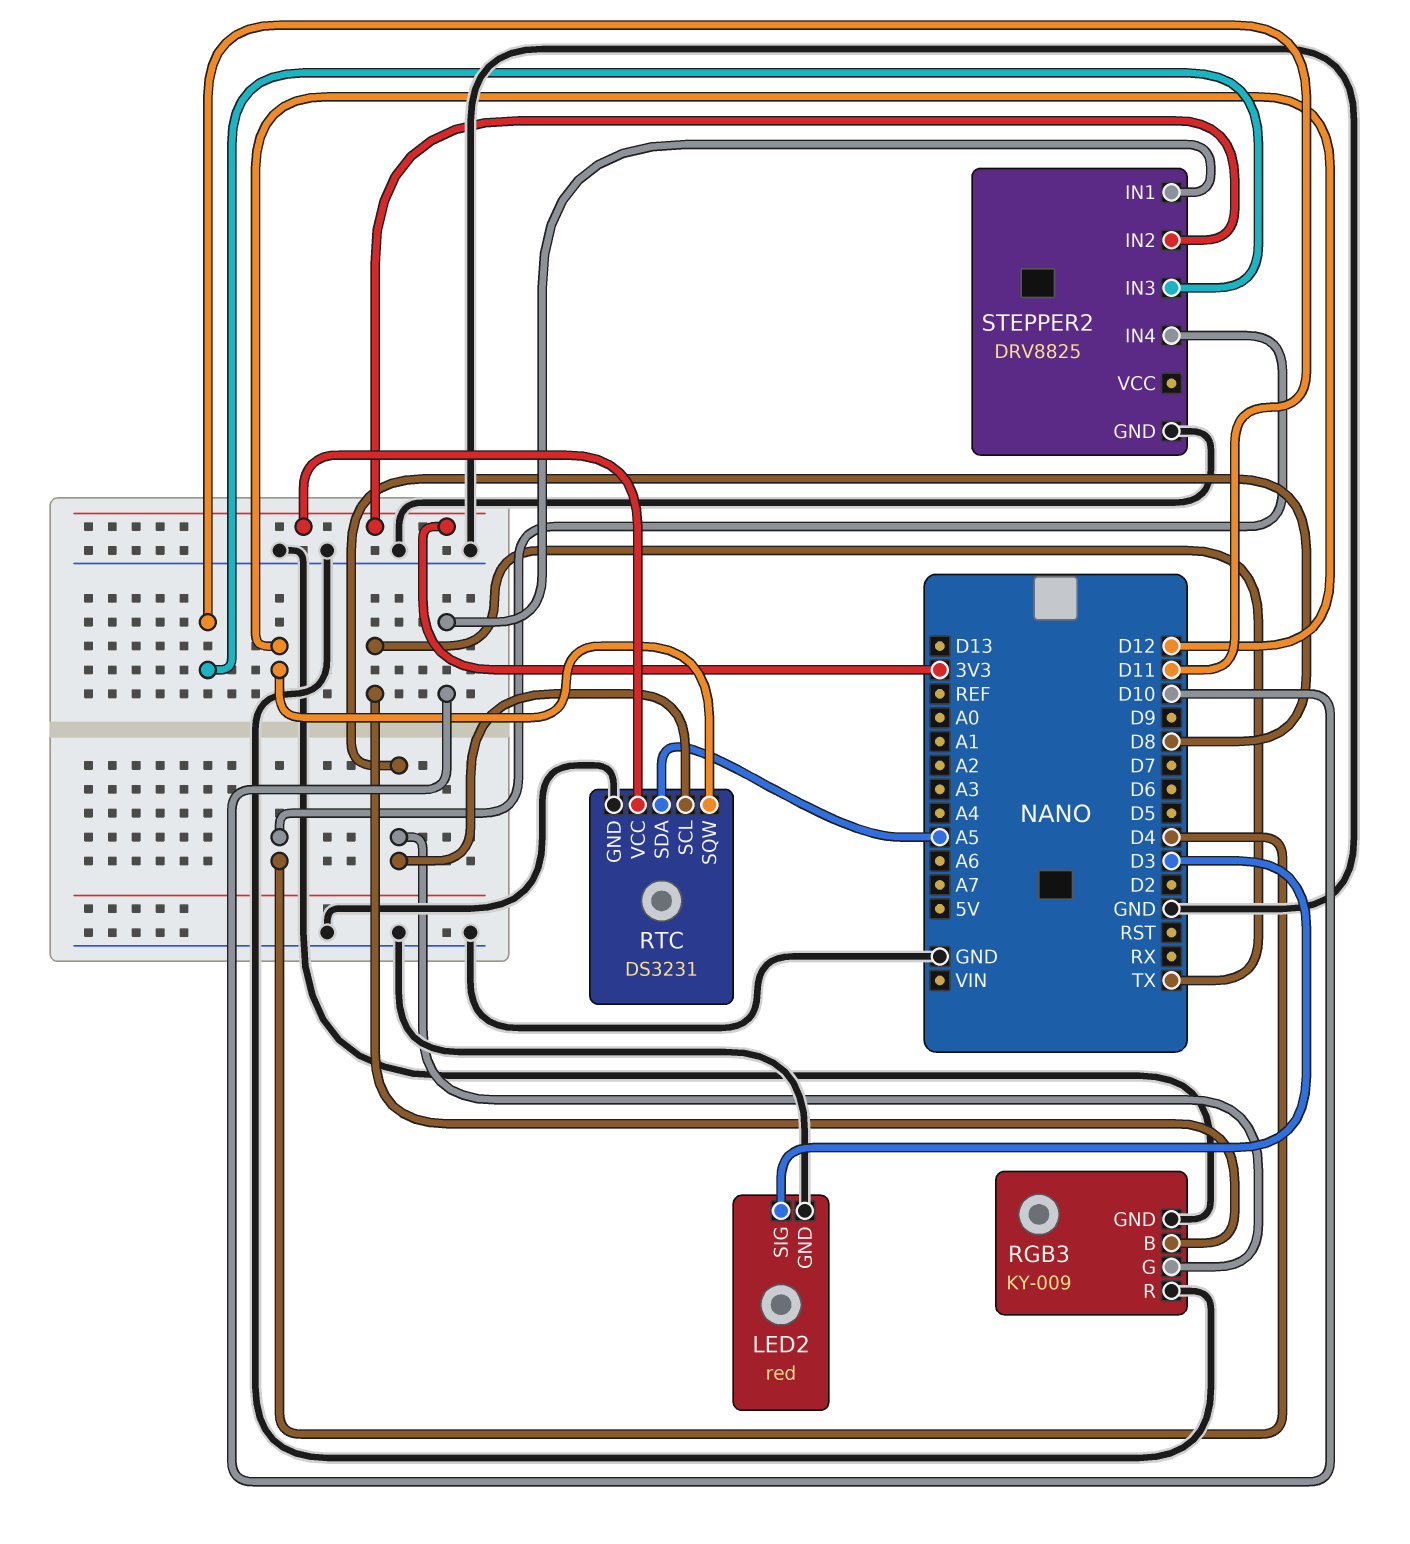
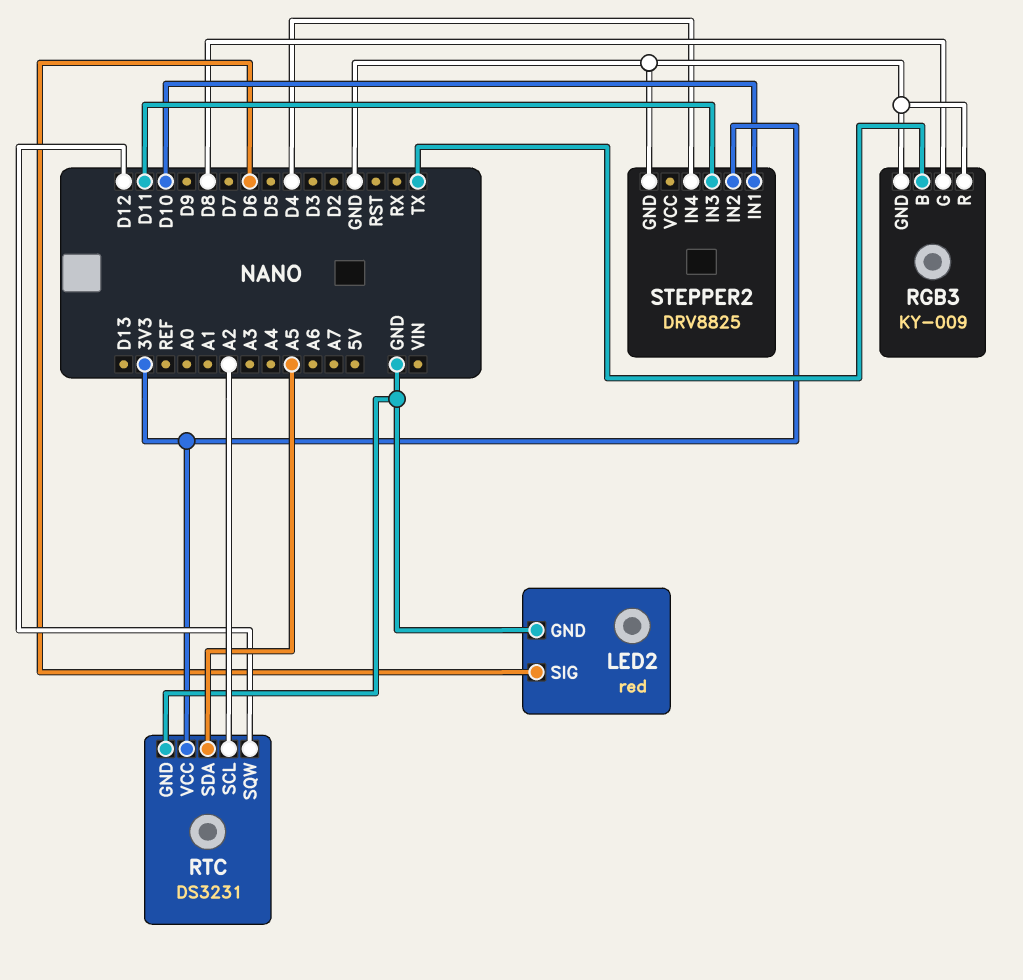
LED2 pin SIG: D3 -> D6
RTC pin SCL: D8 -> A2

